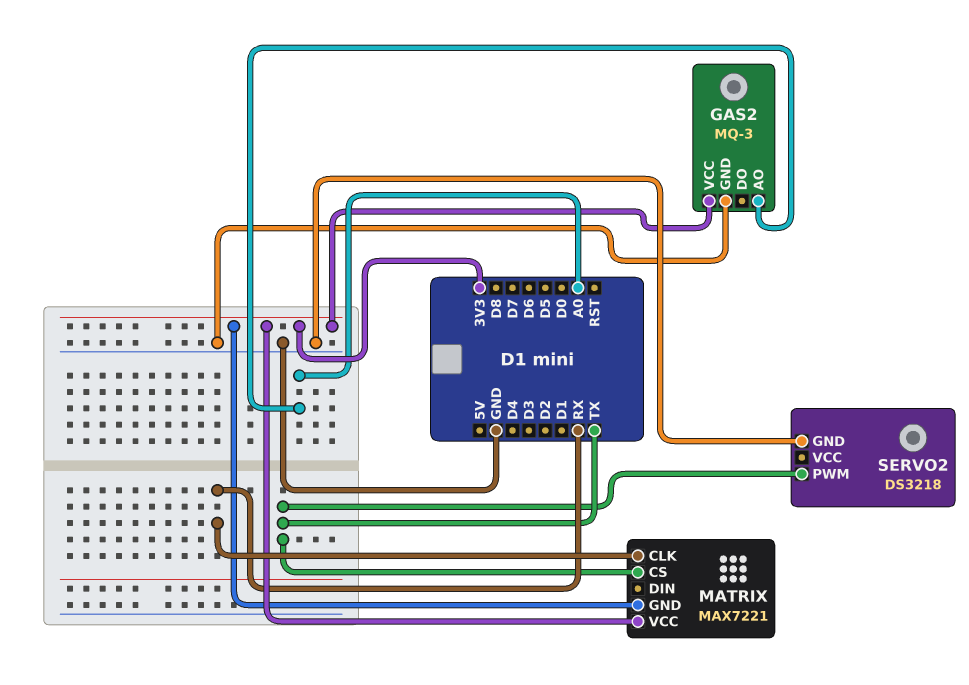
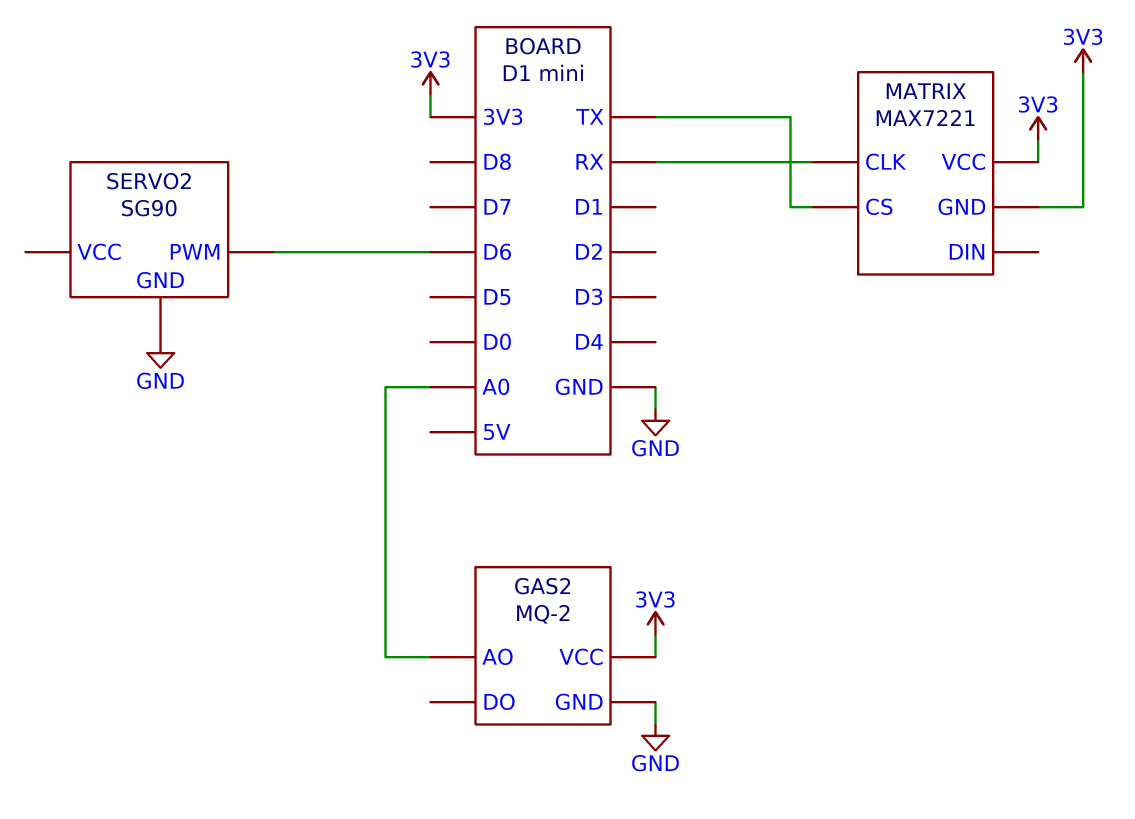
GAS2: MQ-3 -> MQ-2
SERVO2: DS3218 -> SG90
SERVO2 pin PWM: TX -> D6

